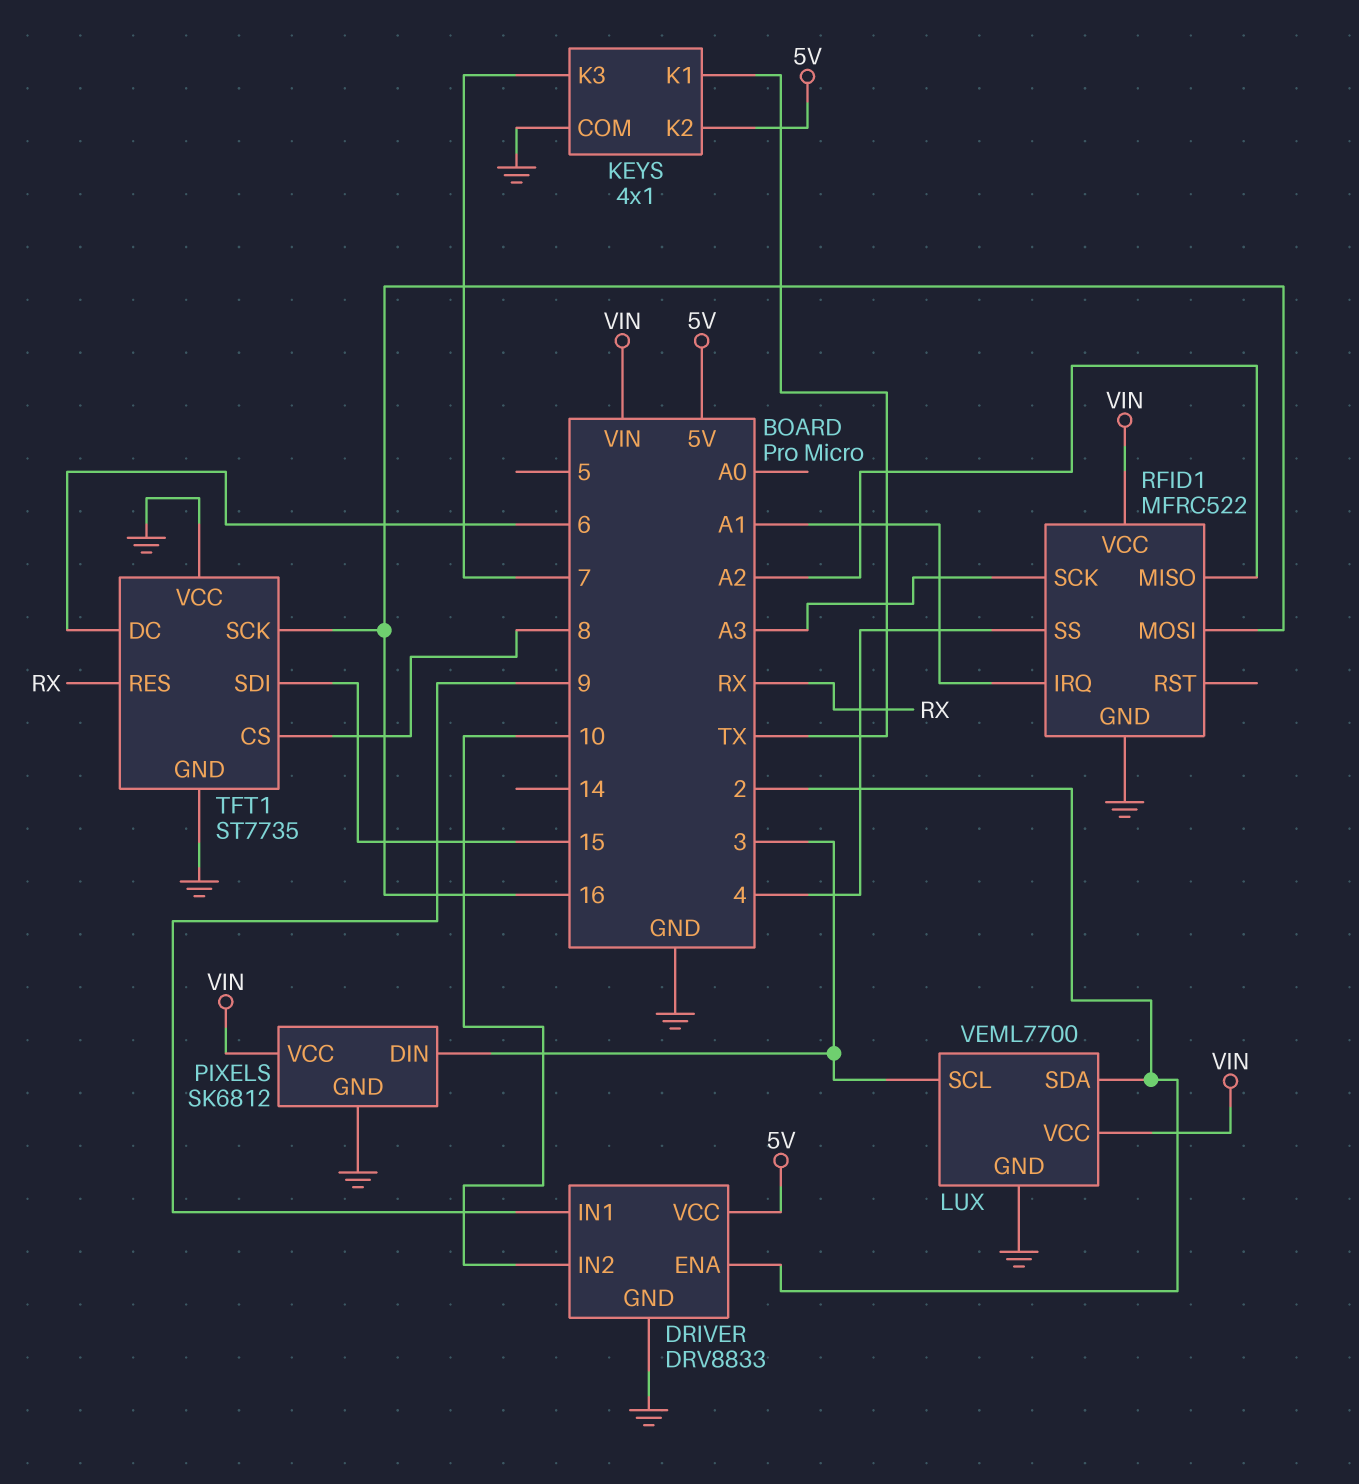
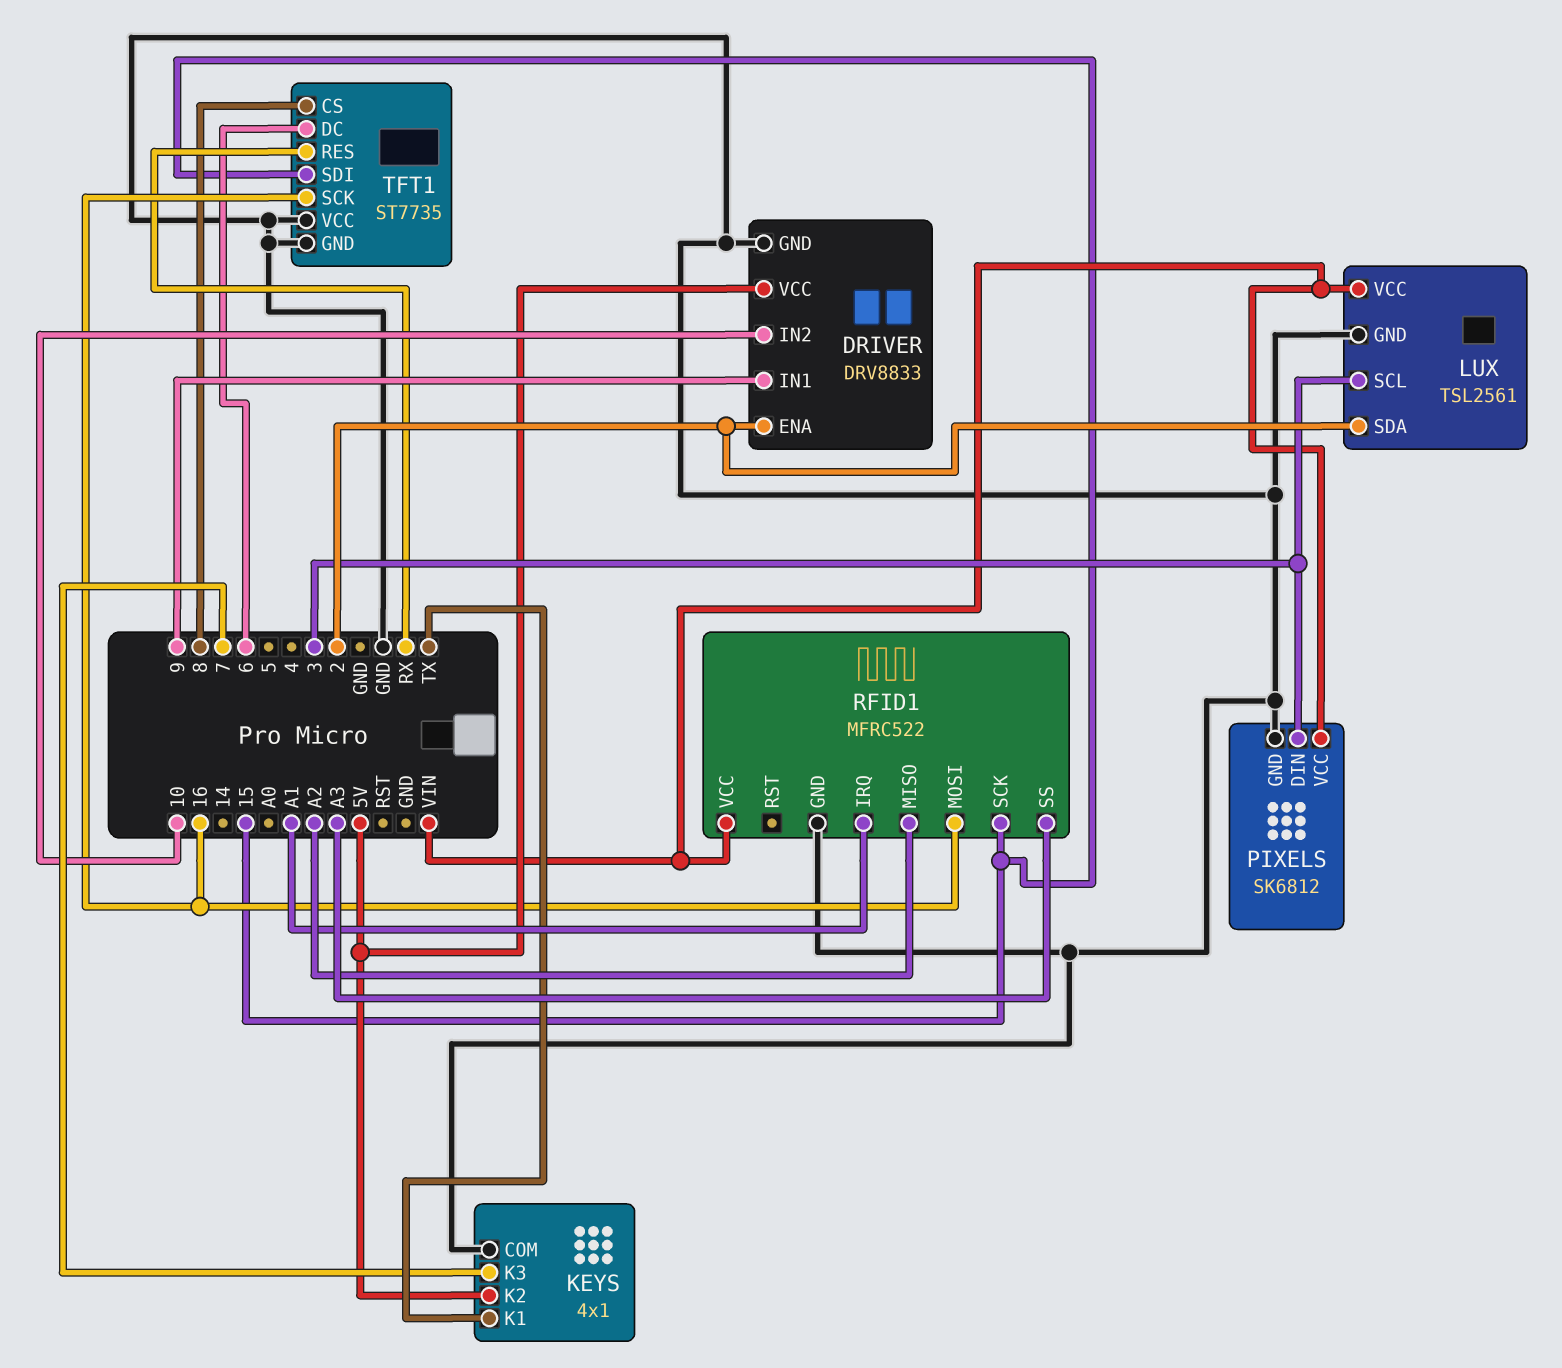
LUX: VEML7700 -> TSL2561
RFID1 pin SCK: A3 -> 15
RFID1 pin SS: 4 -> A3

